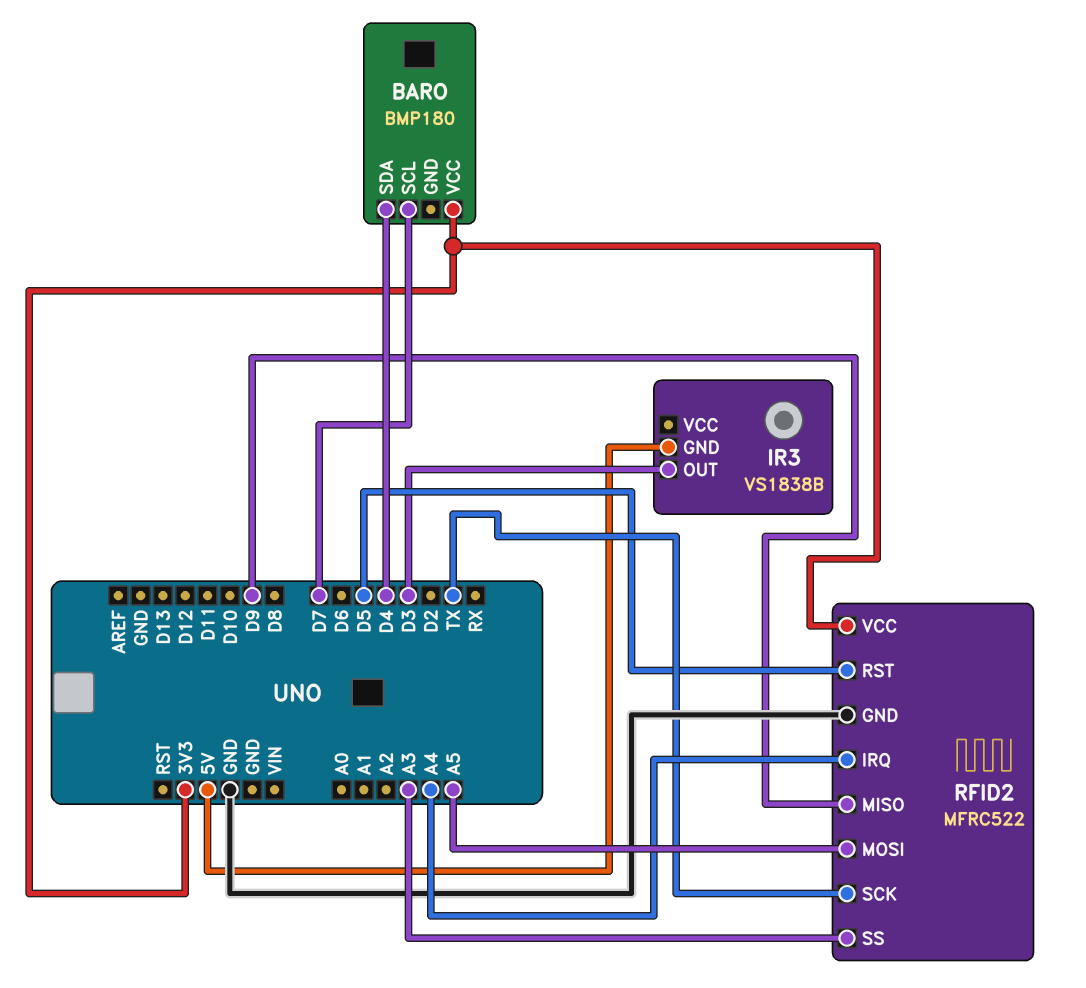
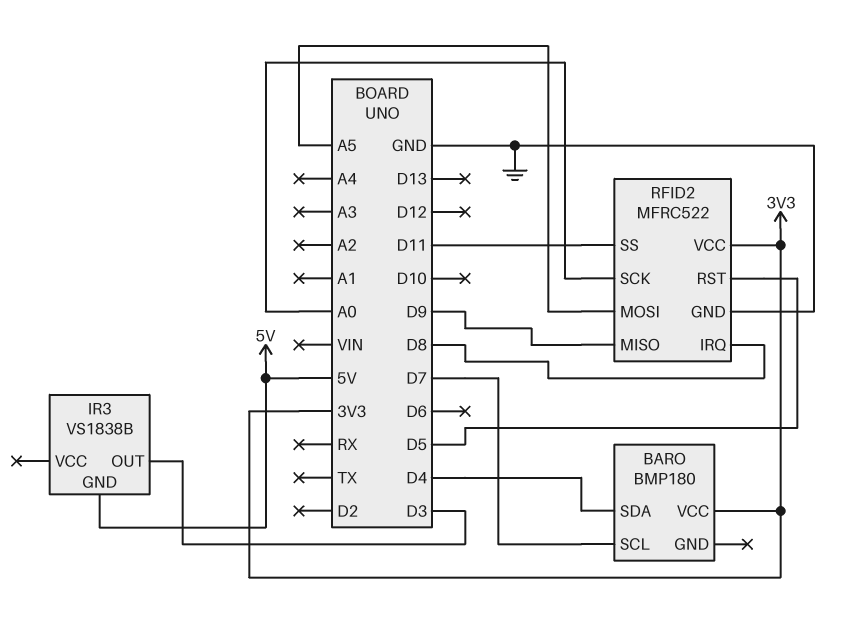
RFID2 pin IRQ: A4 -> D8
RFID2 pin SCK: TX -> A0
RFID2 pin SS: A3 -> D11

